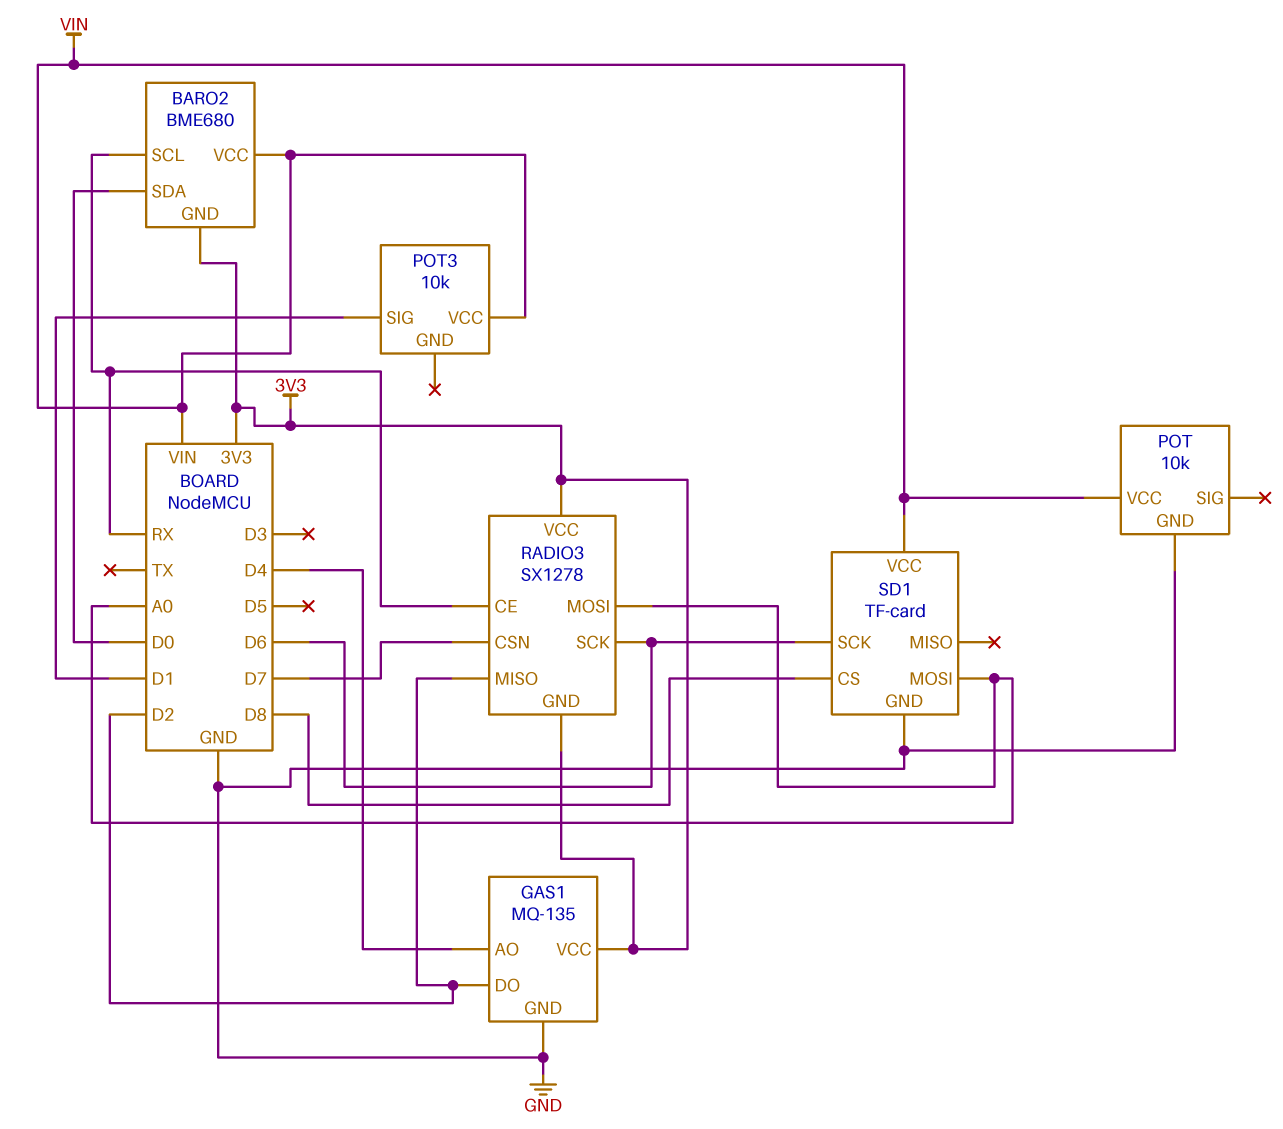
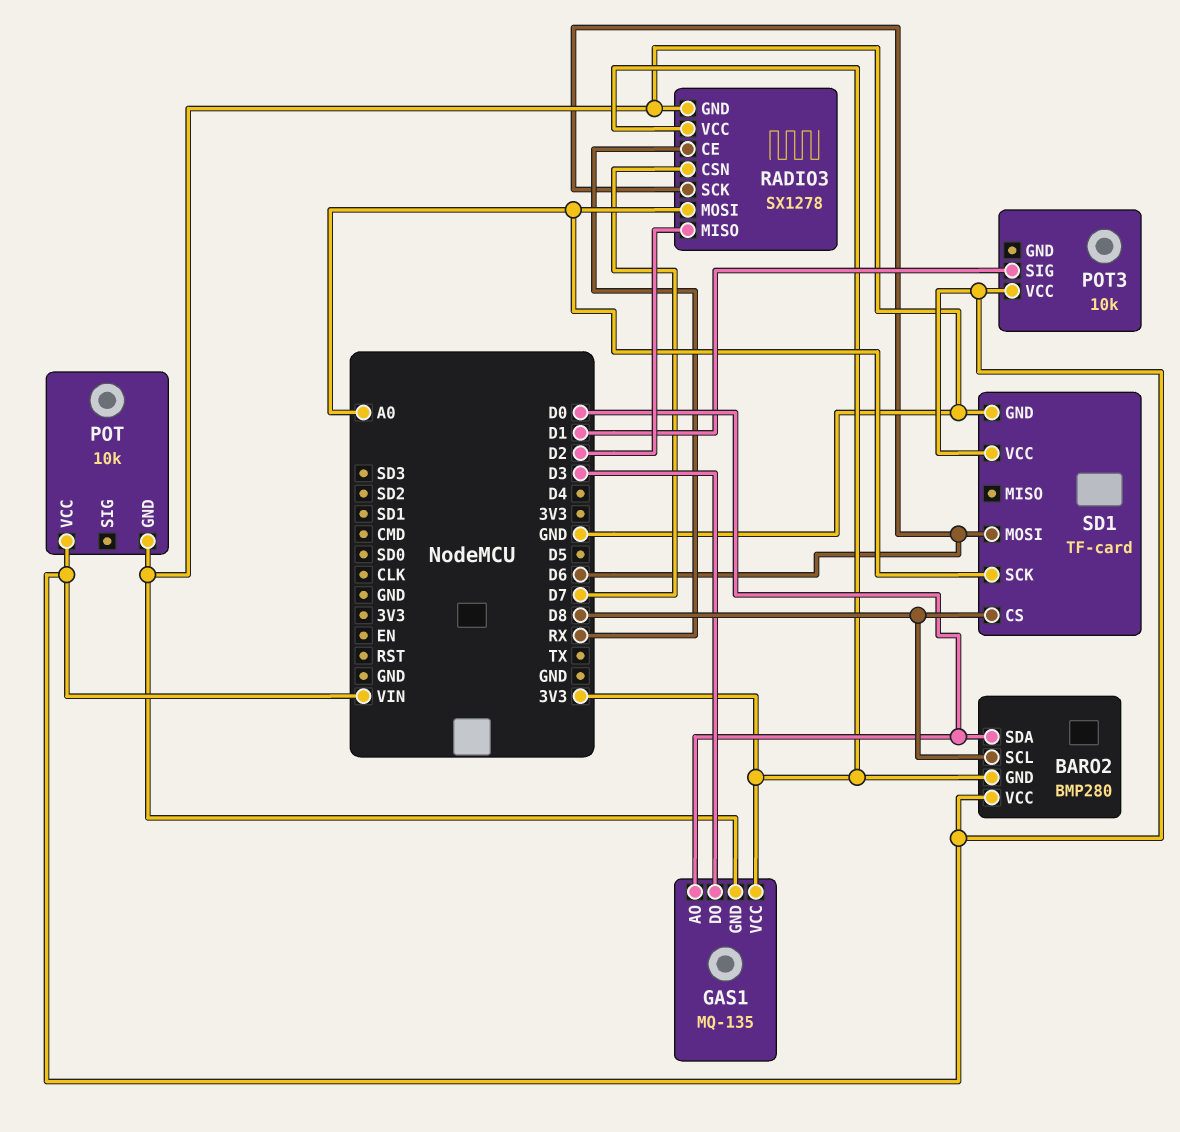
BARO2: BME680 -> BMP280
BARO2 pin SCL: RX -> D8
GAS1 pin AO: D4 -> D0
GAS1 pin DO: D2 -> D3
RADIO3 pin GND: 3V3 -> GND
SD1 pin MOSI: A0 -> D6
SD1 pin SCK: D6 -> A0

